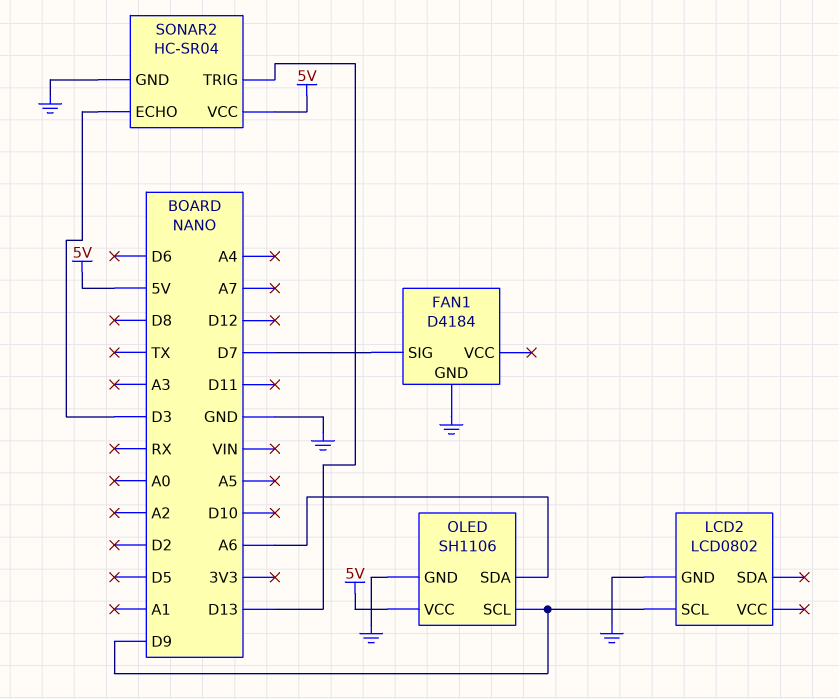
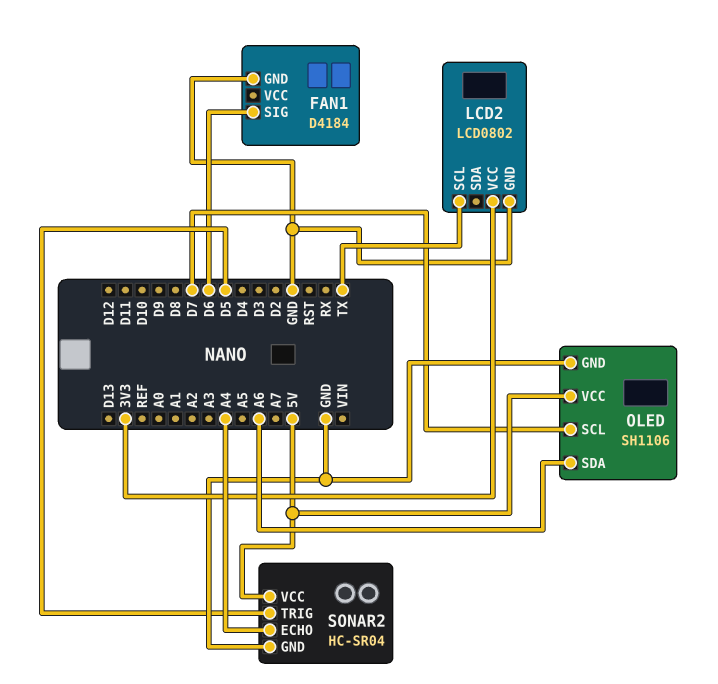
FAN1 pin SIG: D7 -> D6
LCD2 pin SCL: D9 -> TX
LCD2 pin VCC: none -> 3V3
OLED pin SCL: D9 -> D7
SONAR2 pin ECHO: D3 -> A4
SONAR2 pin TRIG: D13 -> D5

